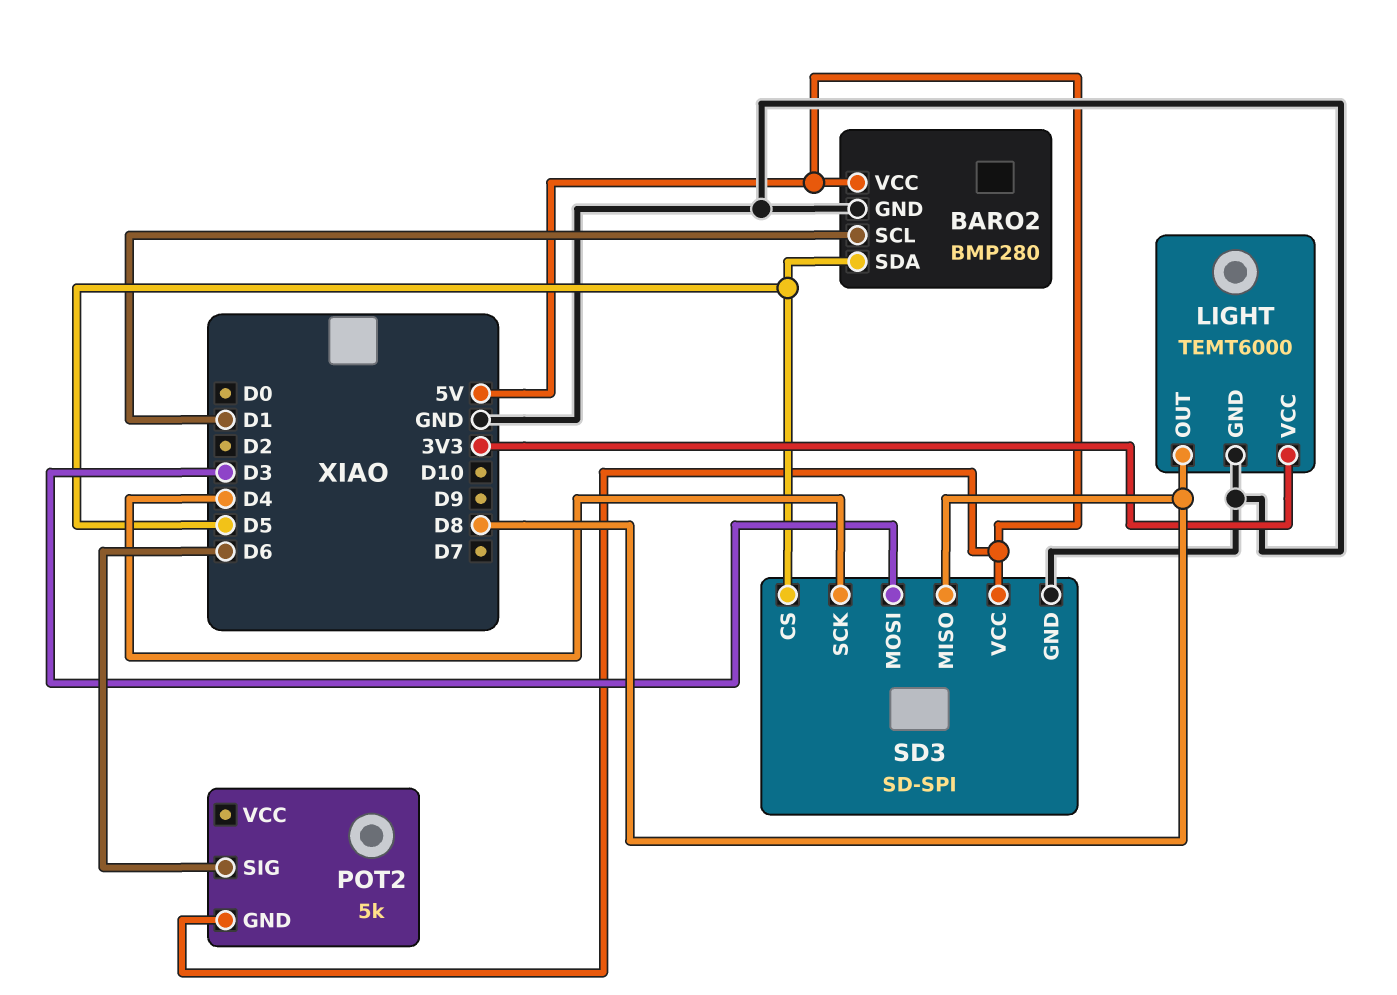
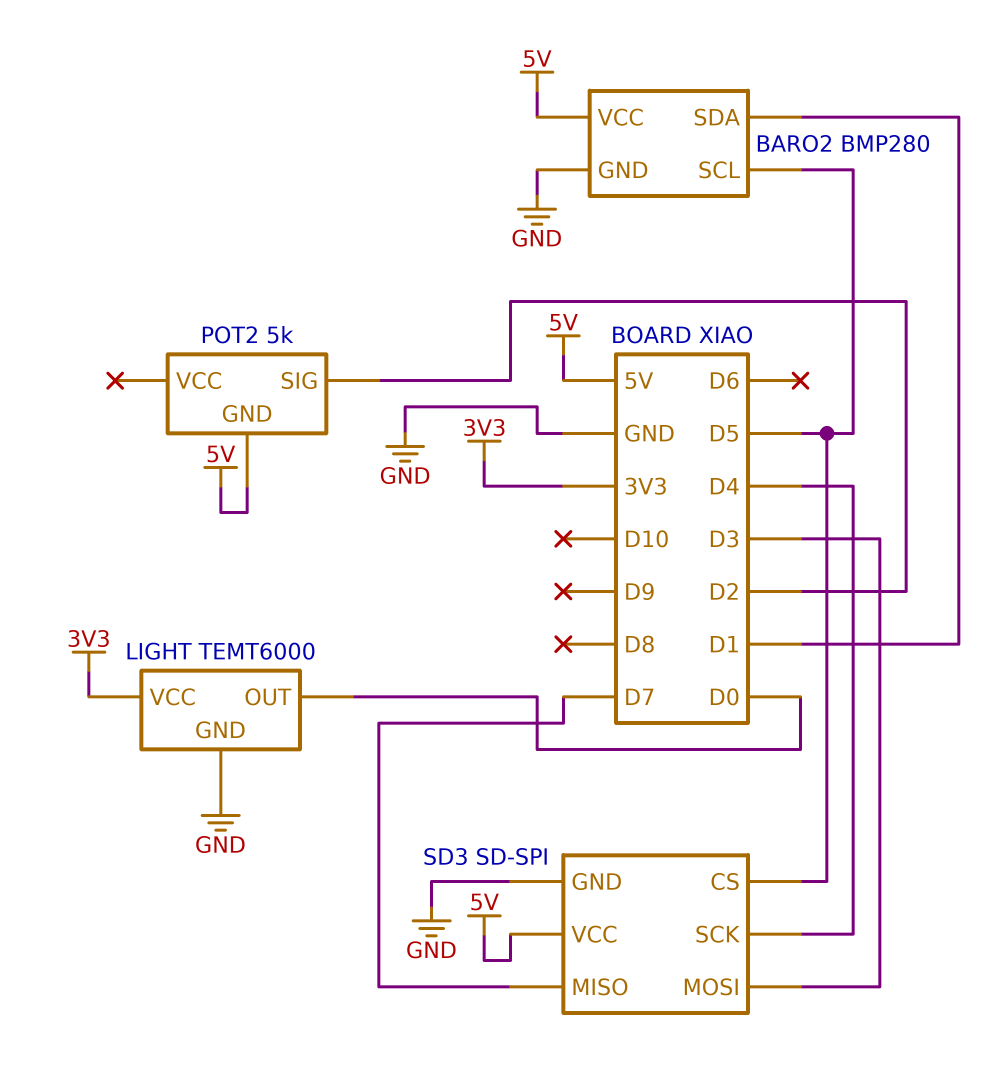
BARO2 pin SCL: D1 -> D5
BARO2 pin SDA: D5 -> D1
LIGHT pin OUT: D8 -> D0
POT2 pin SIG: D6 -> D2
SD3 pin MISO: D8 -> D7

